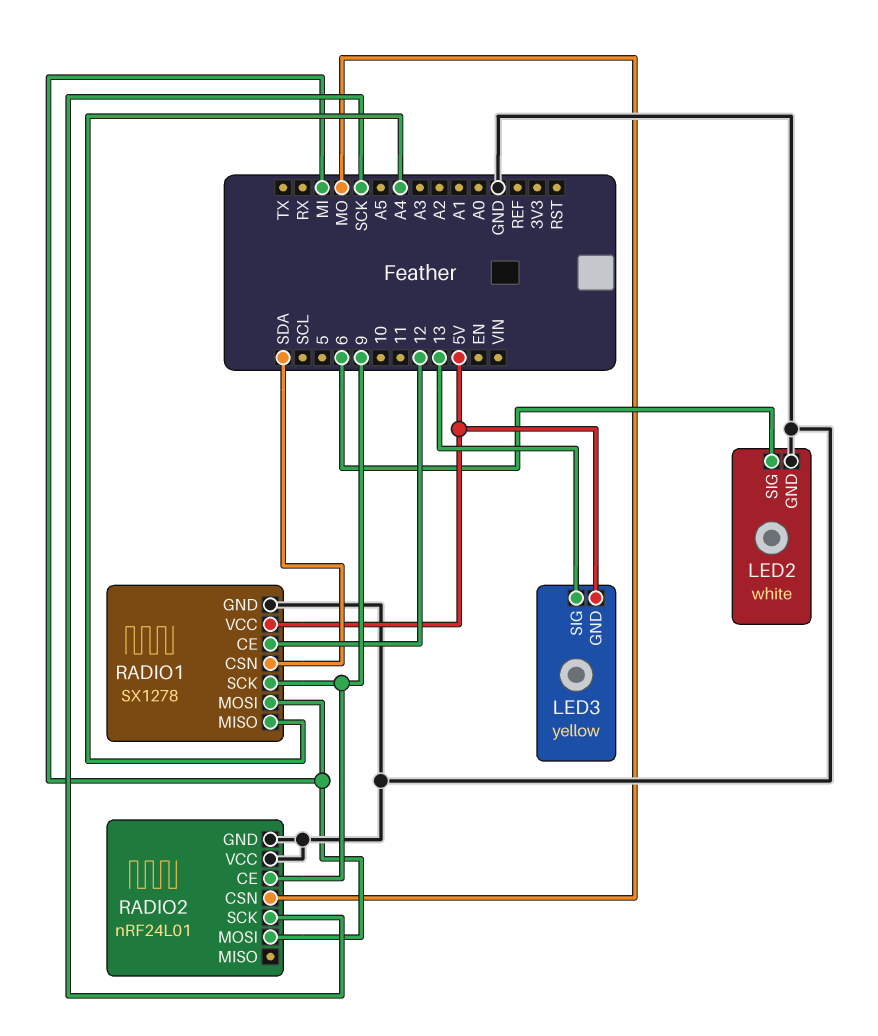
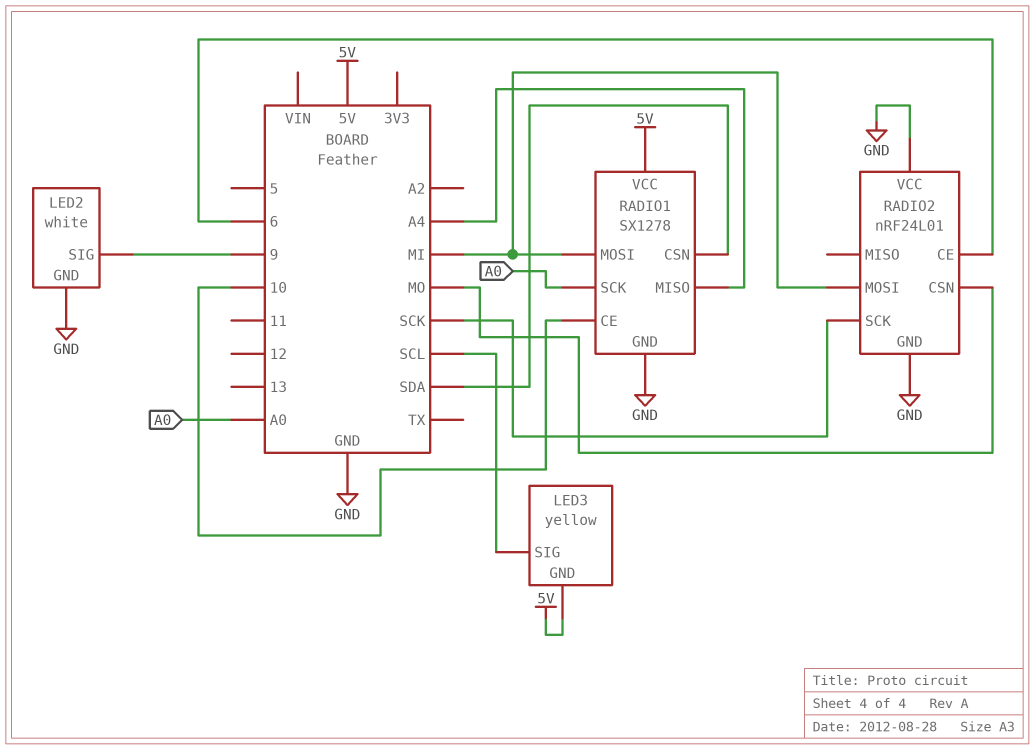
LED2 pin SIG: 6 -> 9
LED3 pin SIG: 13 -> SCL
RADIO1 pin CE: 12 -> 10
RADIO1 pin SCK: 9 -> A0
RADIO2 pin CE: 9 -> 6

